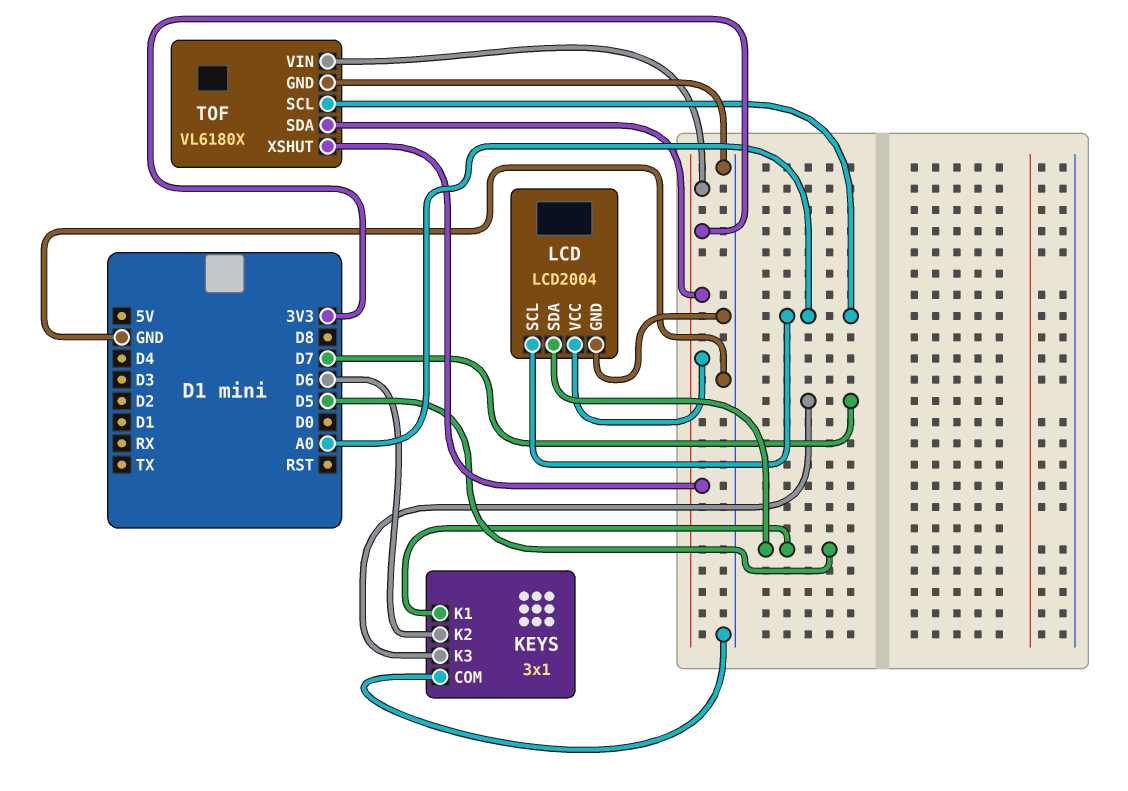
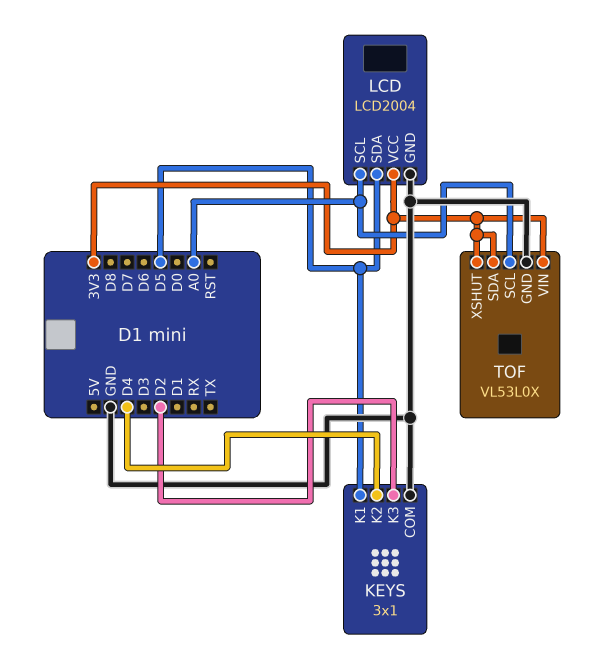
KEYS pin K2: D6 -> D4
KEYS pin K3: D7 -> D2
TOF: VL6180X -> VL53L0X

